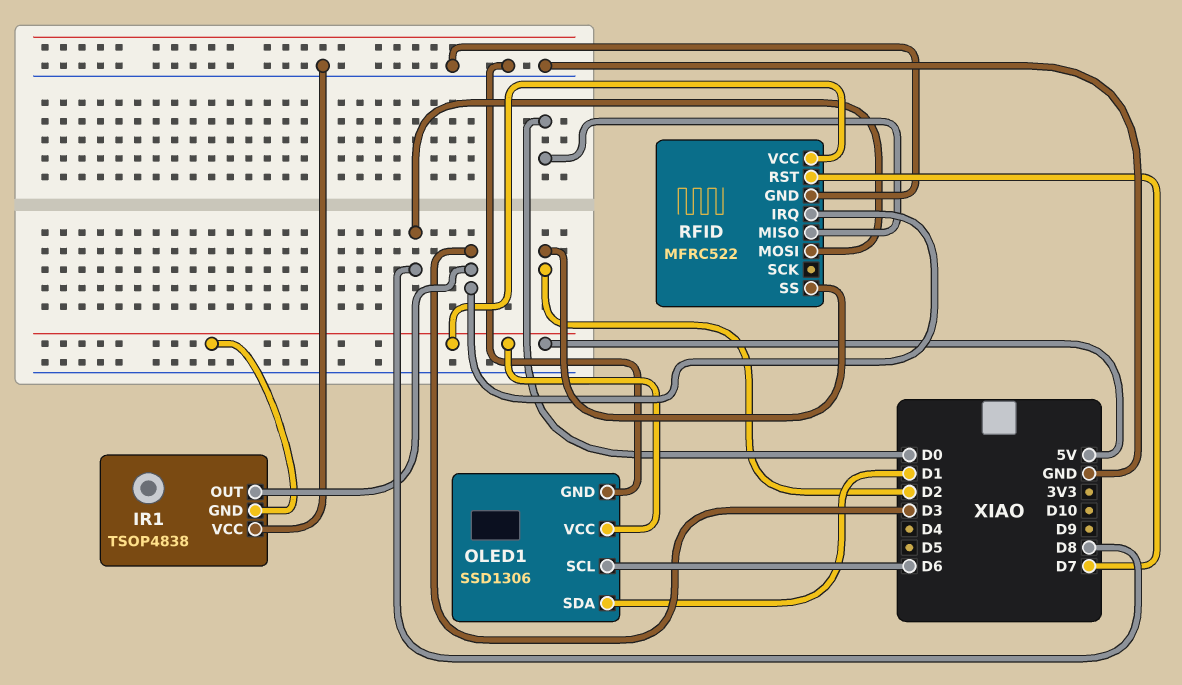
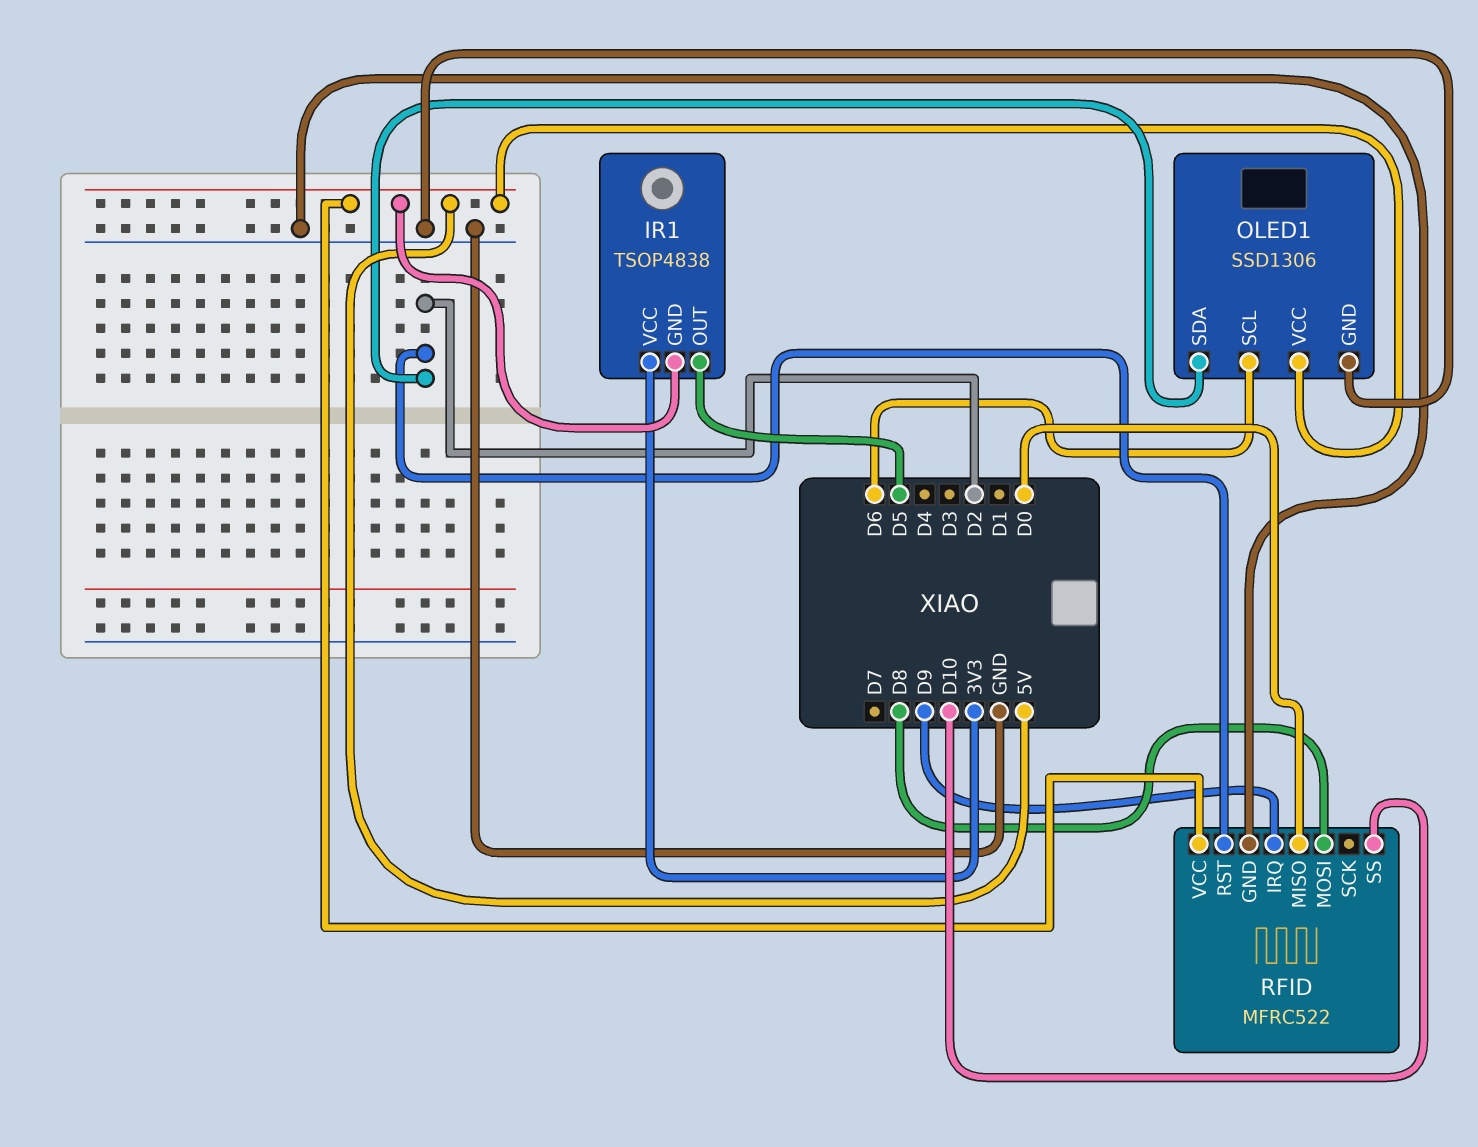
IR1 pin OUT: D3 -> D5
IR1 pin VCC: GND -> 3V3
OLED1 pin SDA: D1 -> D2
RFID pin IRQ: D3 -> D9
RFID pin RST: D7 -> D2
RFID pin SS: D2 -> D10

